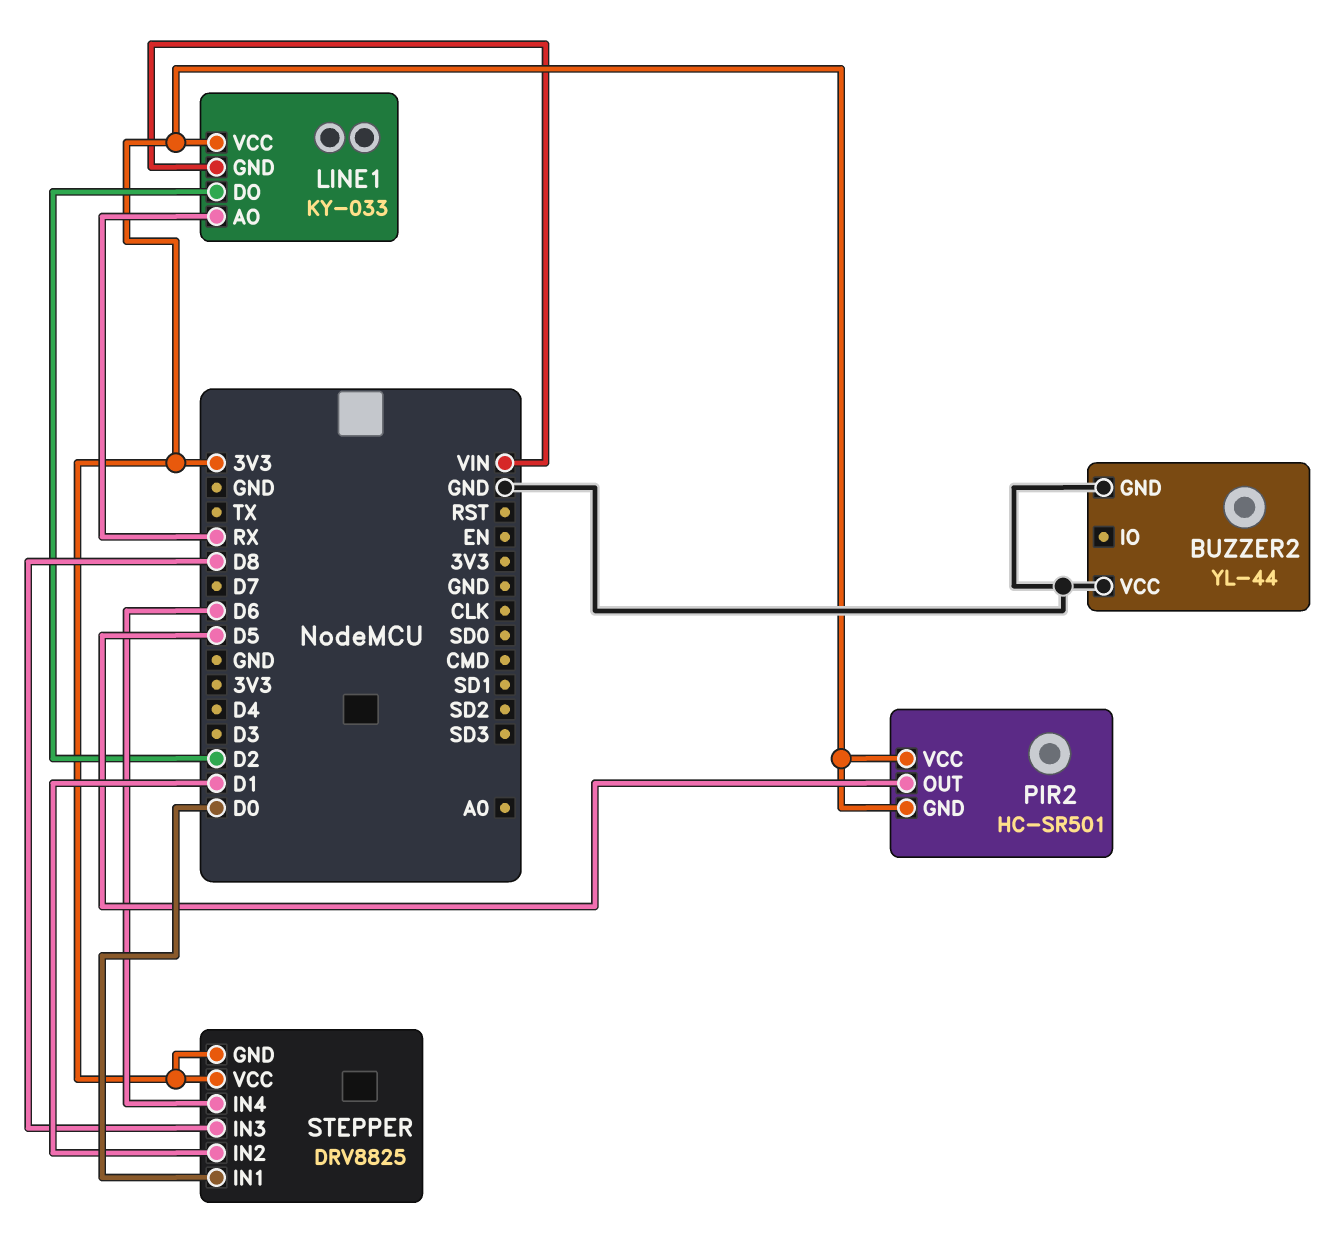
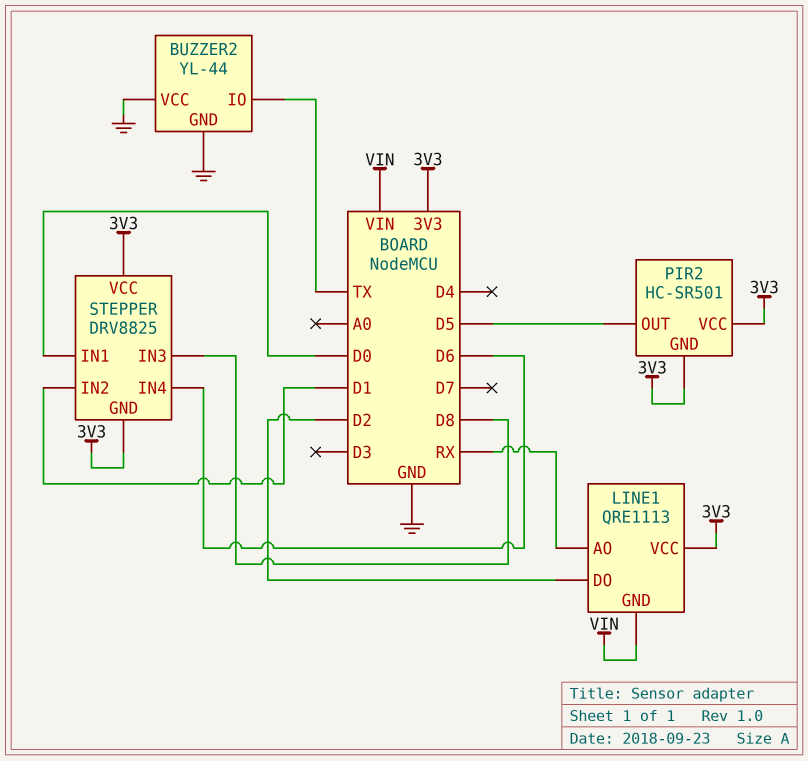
BUZZER2 pin IO: none -> TX
LINE1: KY-033 -> QRE1113

